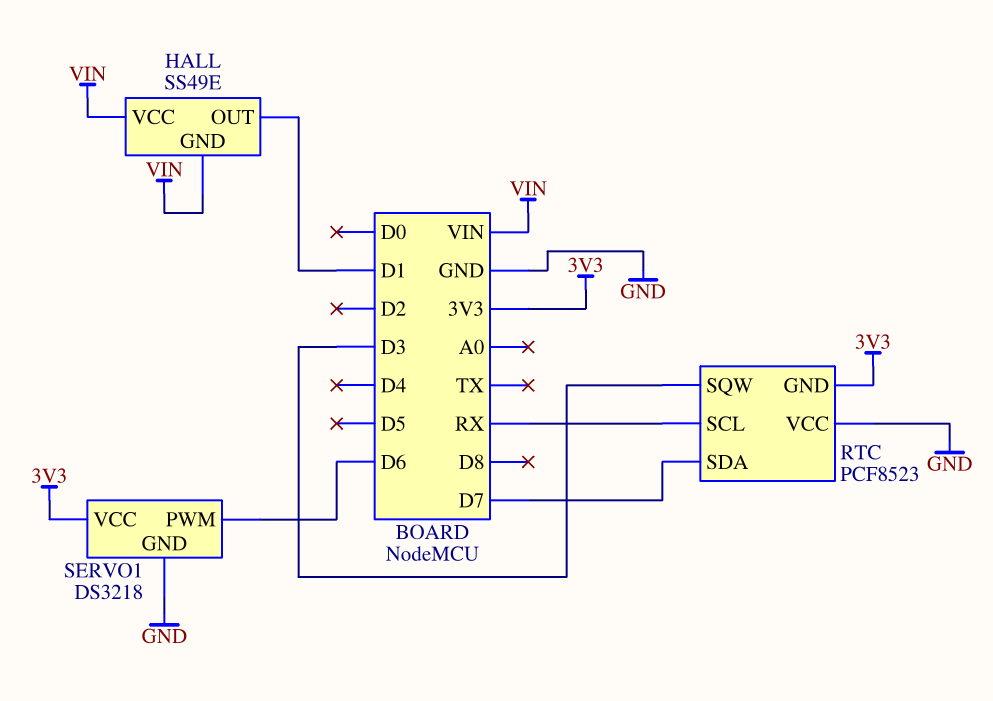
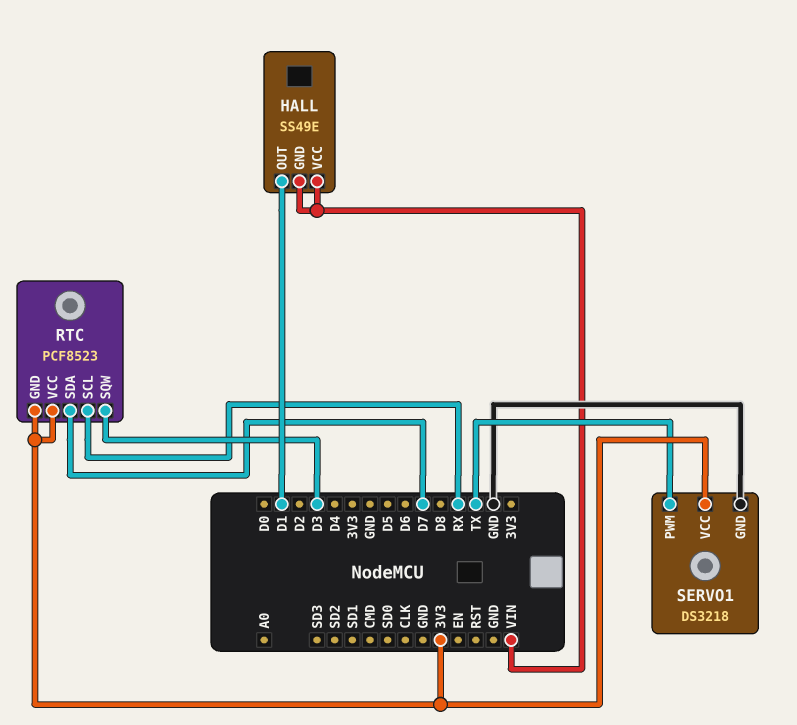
RTC pin VCC: GND -> 3V3
SERVO1 pin PWM: D6 -> TX

